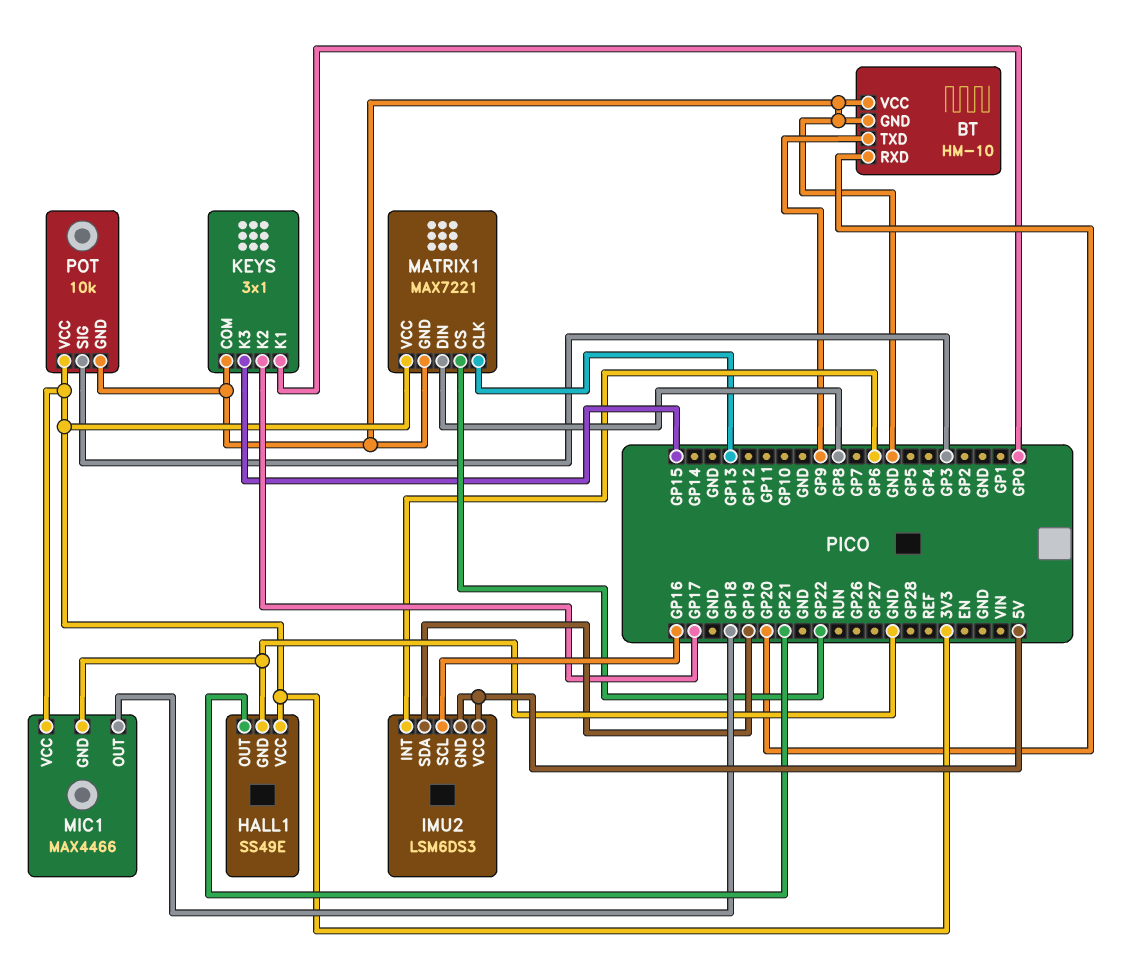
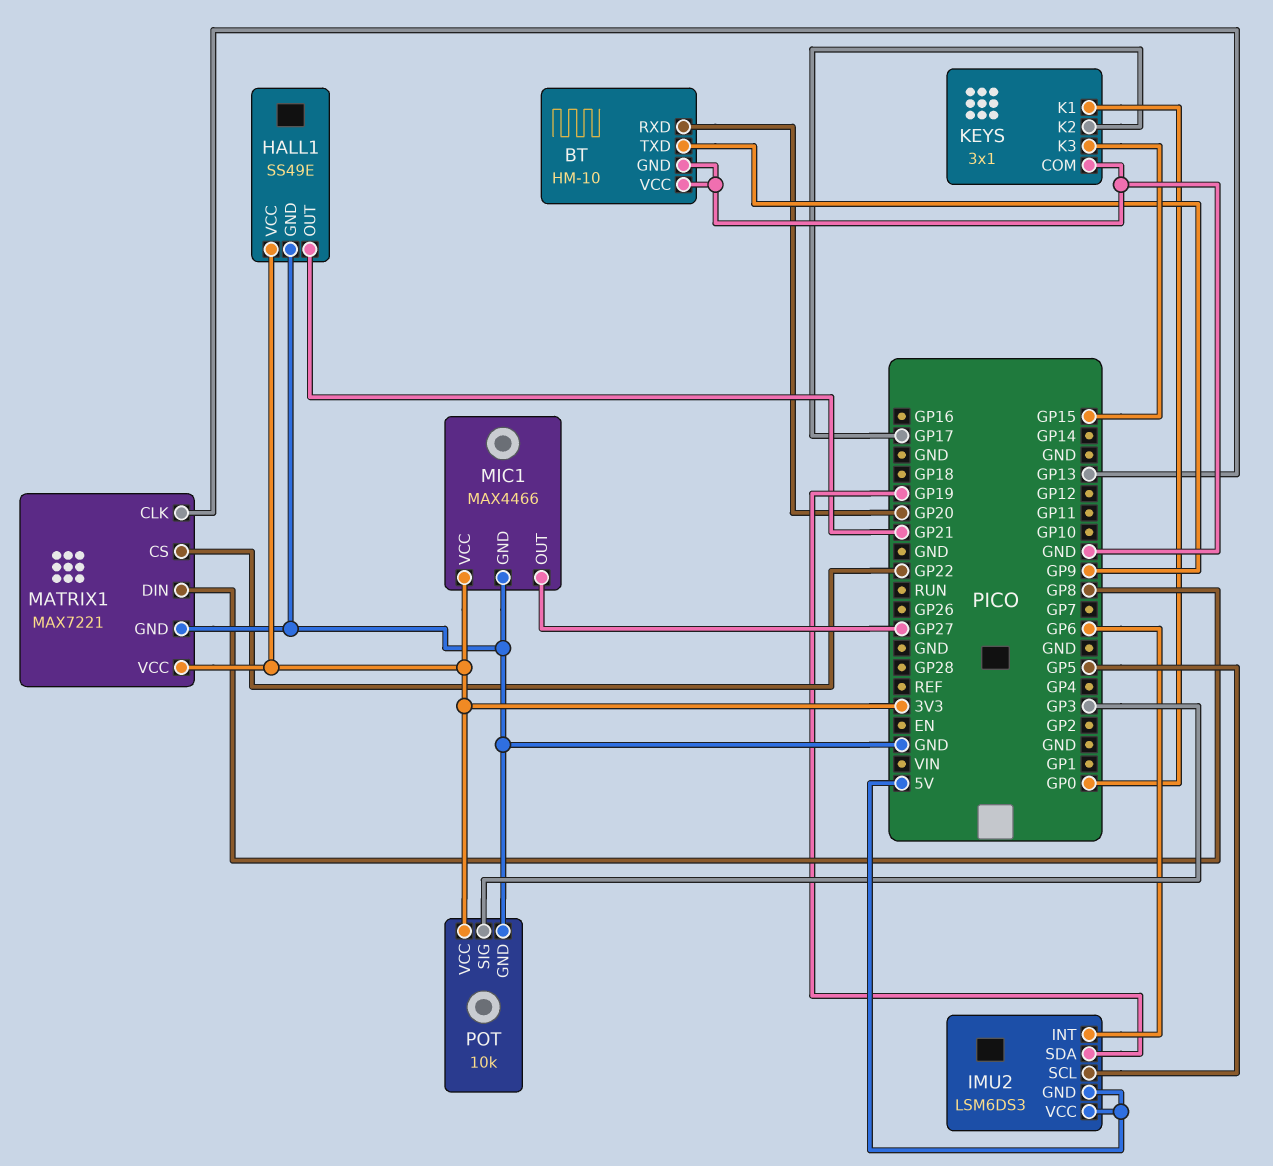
IMU2 pin SCL: GP16 -> GP5
MIC1 pin OUT: GP18 -> GP27

